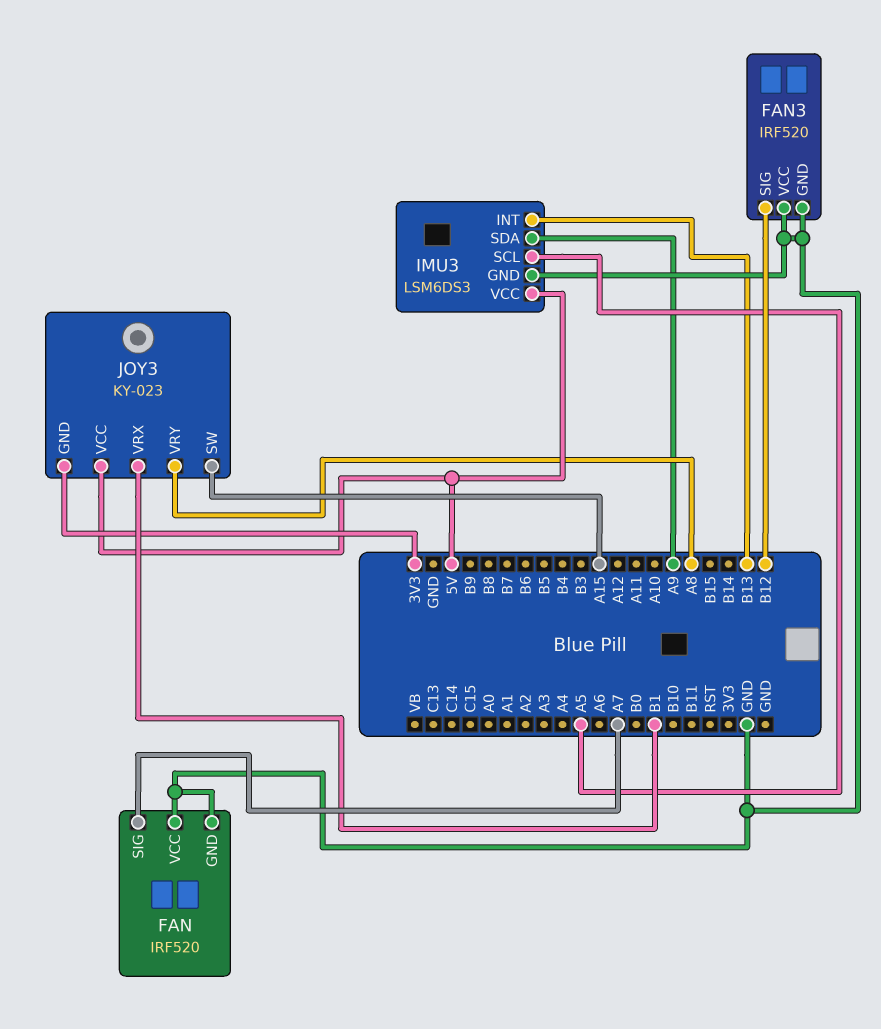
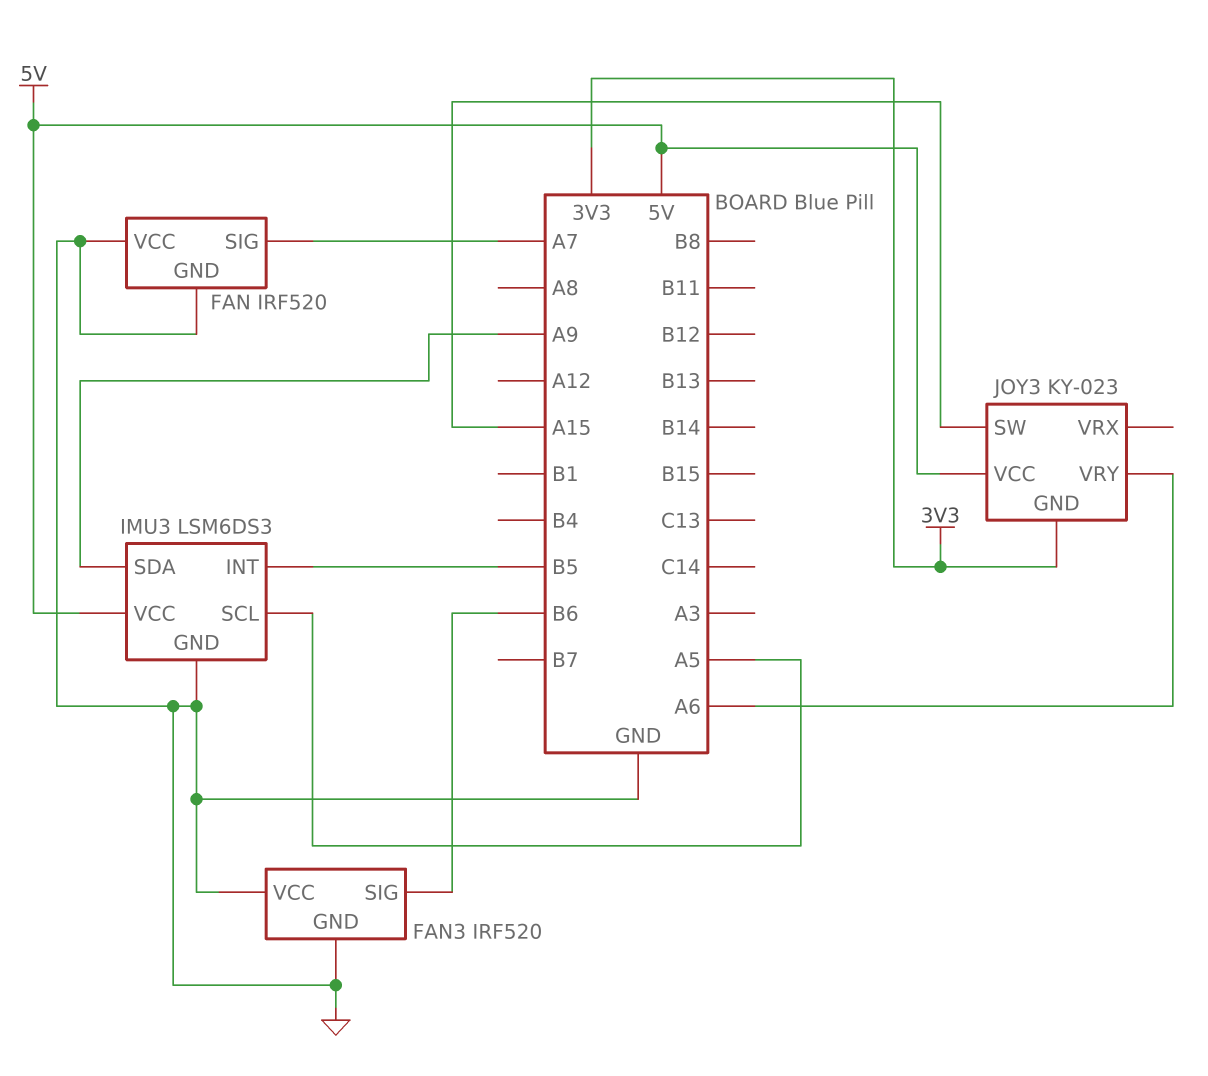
FAN3 pin SIG: B12 -> B6
IMU3 pin INT: B13 -> B5
JOY3 pin VRX: B1 -> none
JOY3 pin VRY: A8 -> A6

